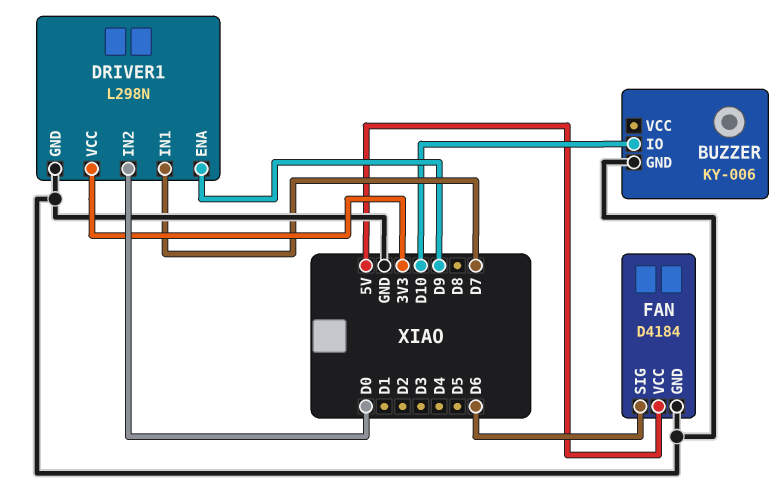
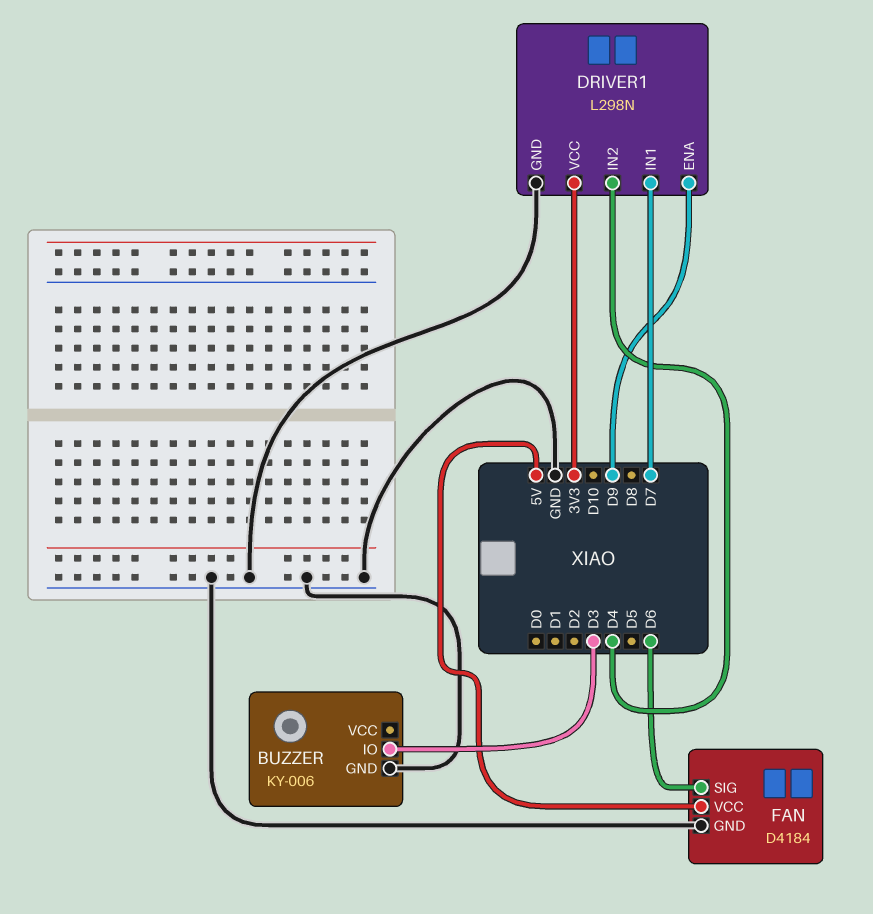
BUZZER pin IO: D10 -> D3
DRIVER1 pin IN2: D0 -> D4

